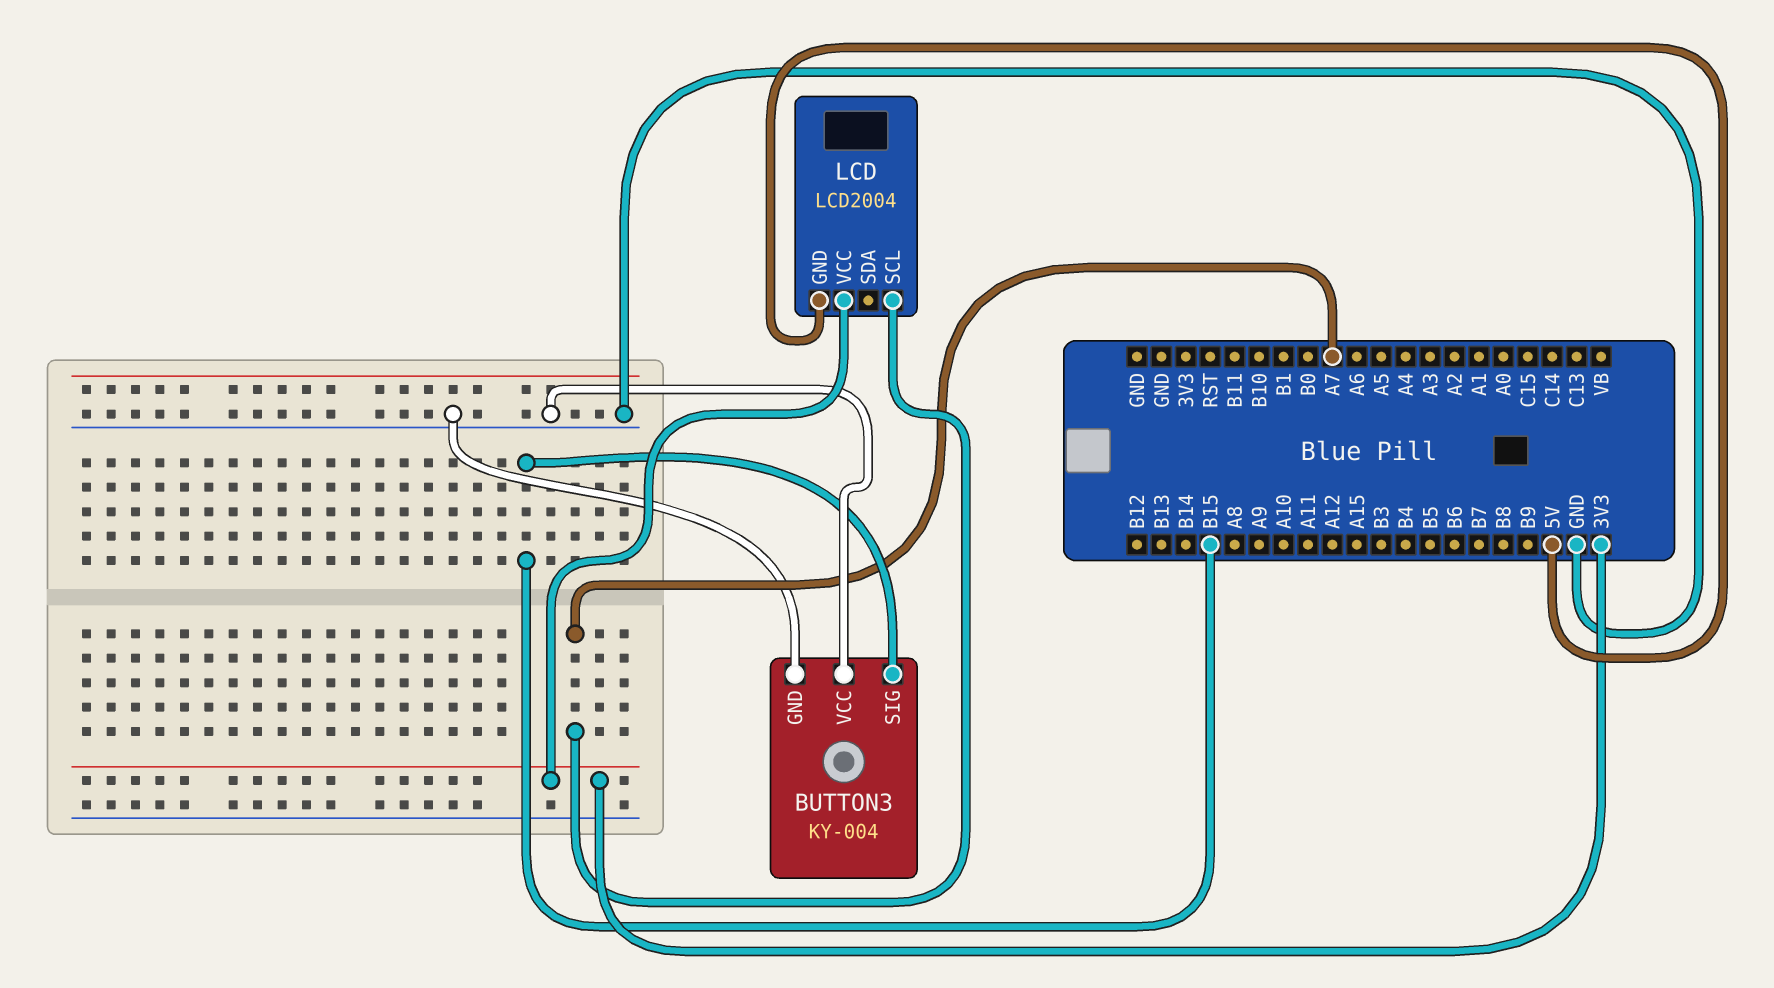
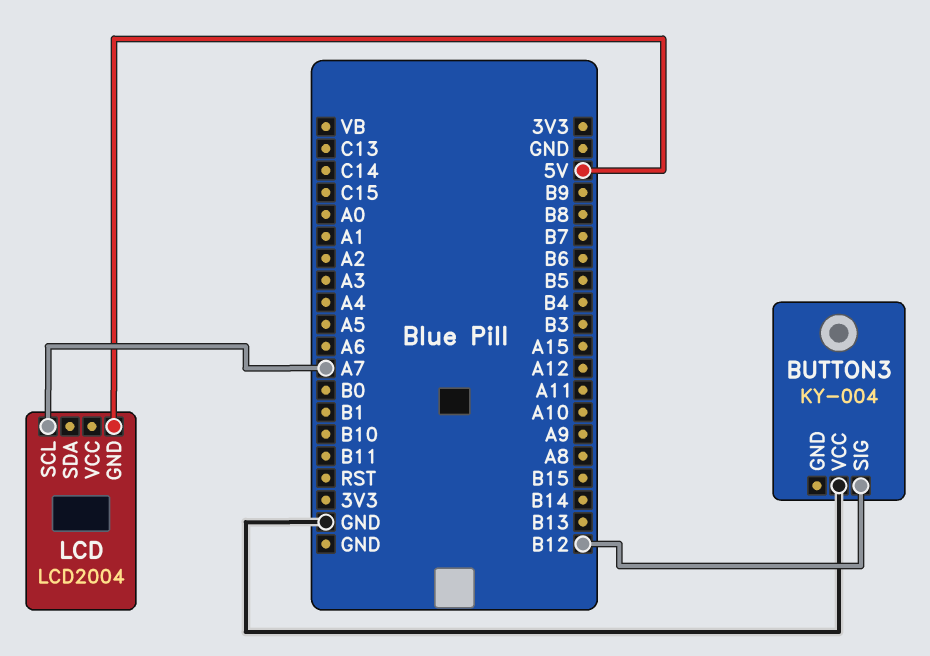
BUTTON3 pin GND: GND -> none
BUTTON3 pin SIG: B15 -> B12
LCD pin VCC: 3V3 -> none

